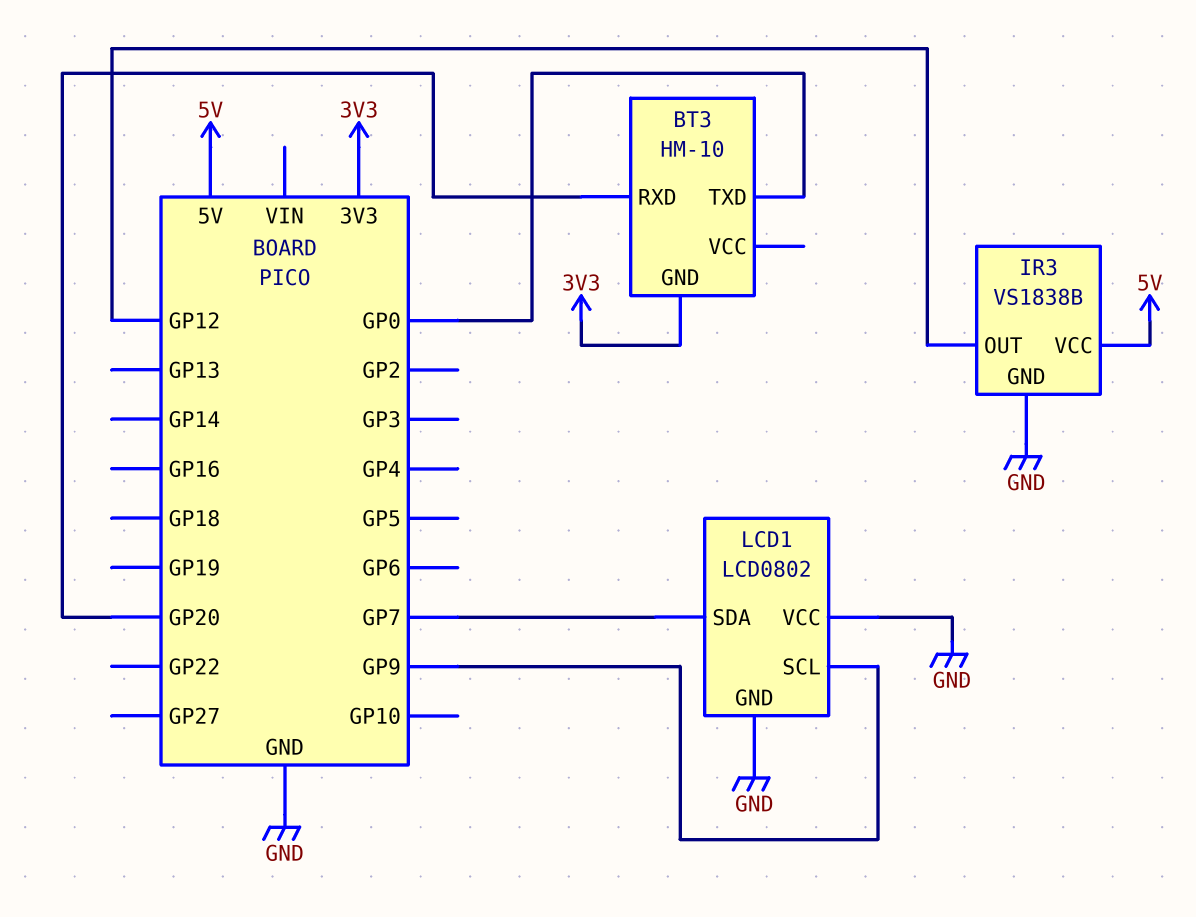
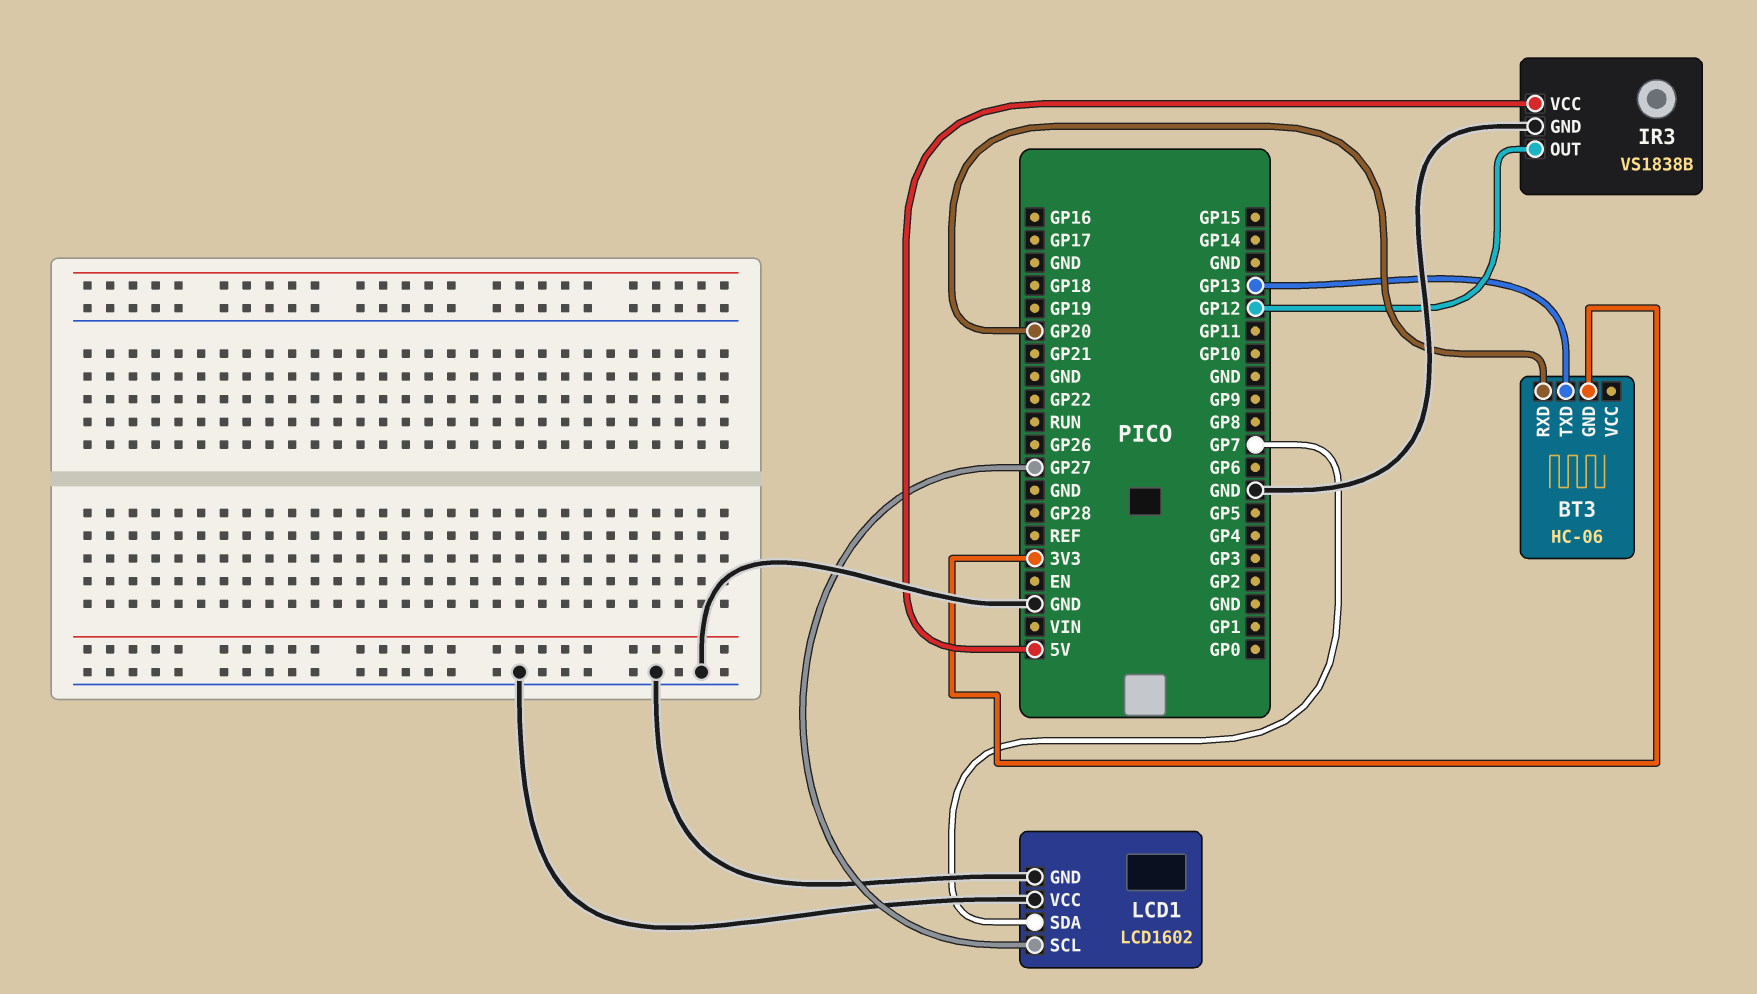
BT3: HM-10 -> HC-06
BT3 pin TXD: GP0 -> GP13
LCD1: LCD0802 -> LCD1602
LCD1 pin SCL: GP9 -> GP27

